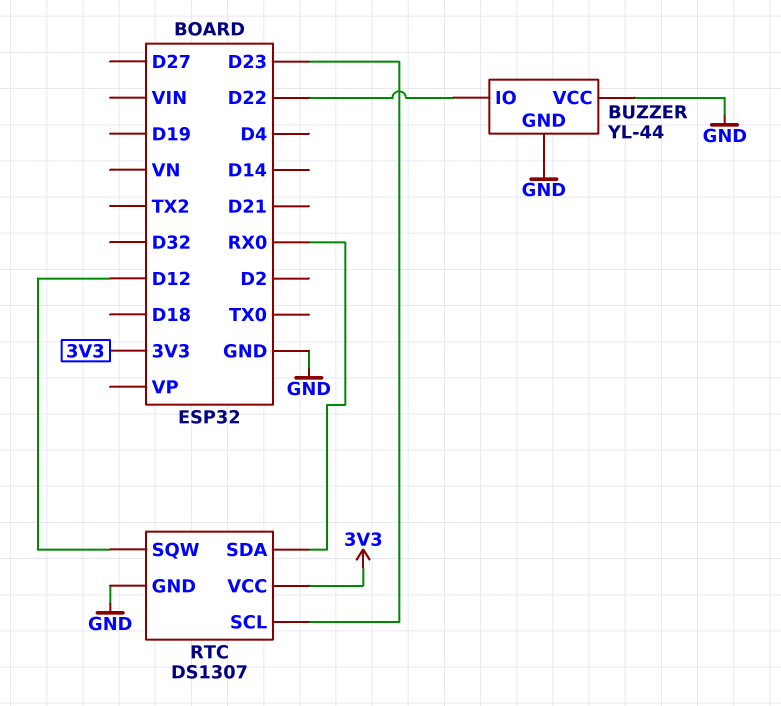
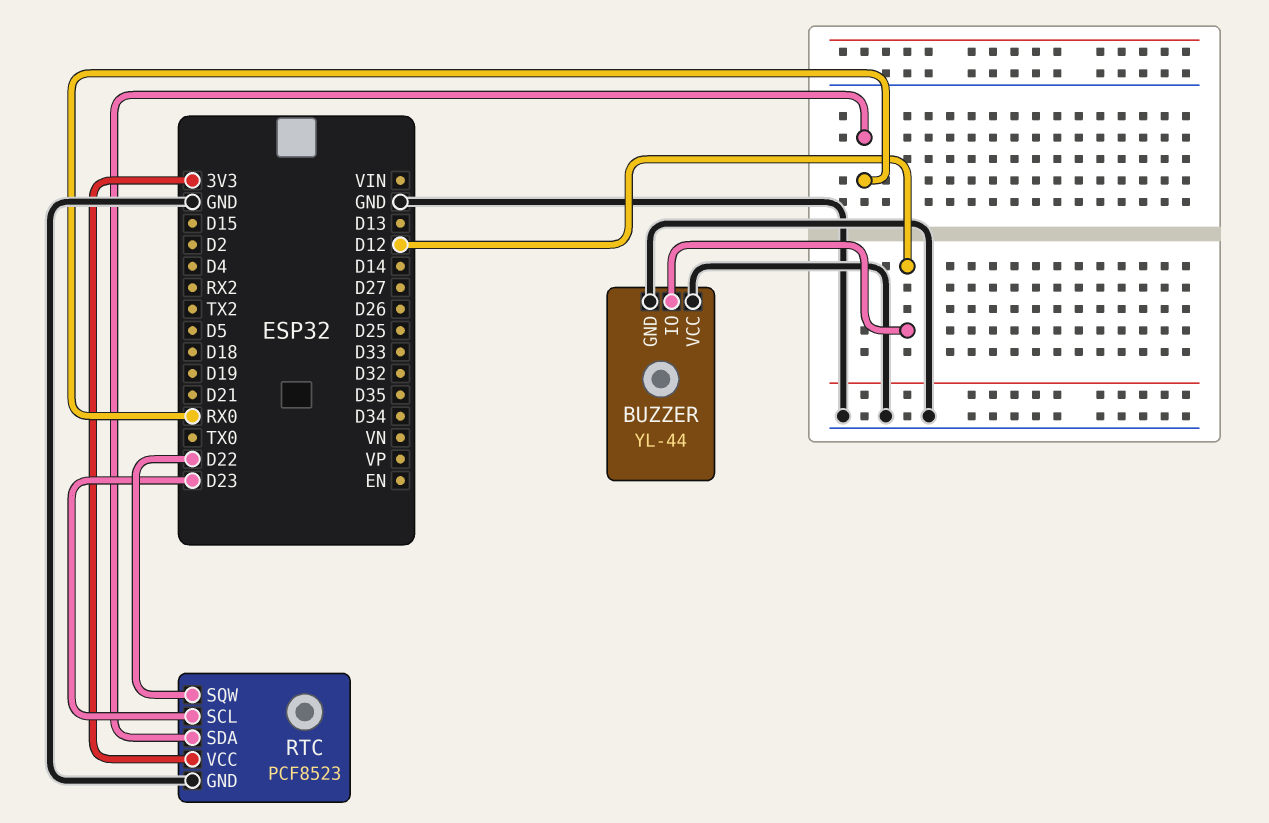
BUZZER pin IO: D22 -> D12
RTC: DS1307 -> PCF8523
RTC pin SQW: D12 -> D22

